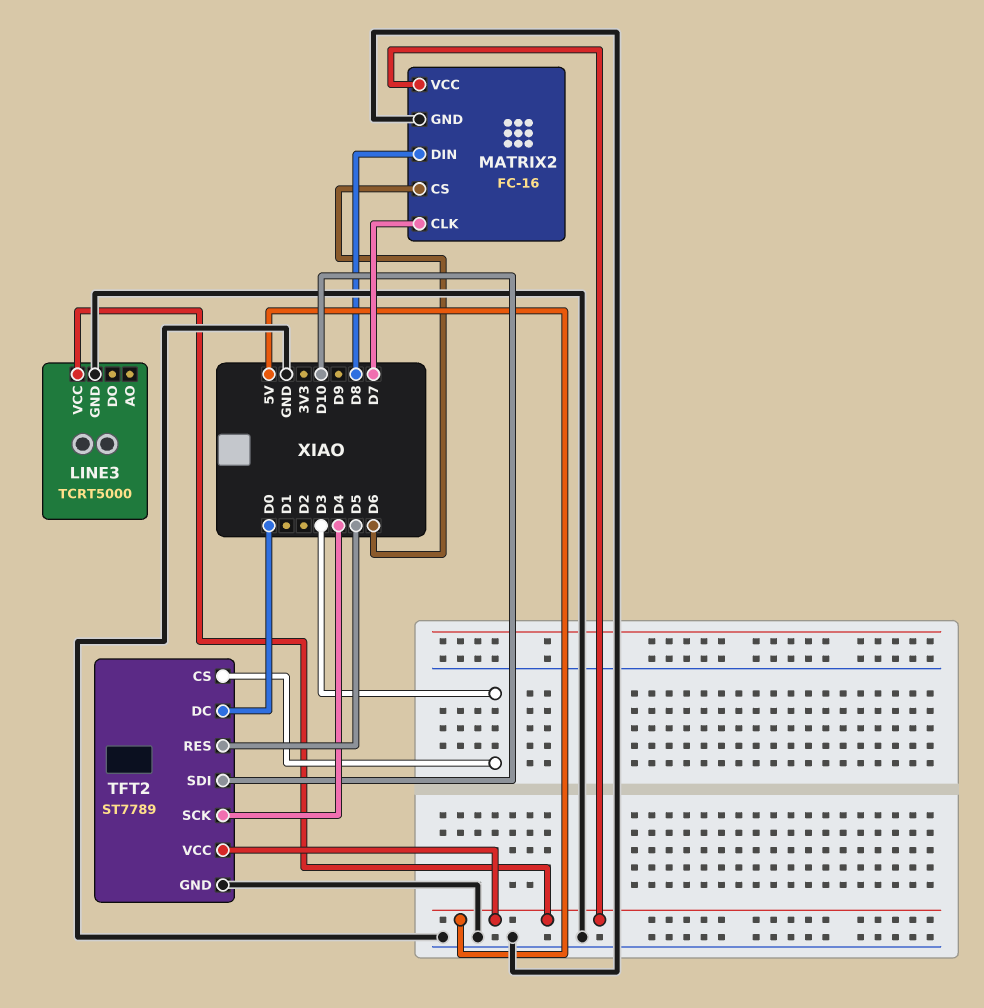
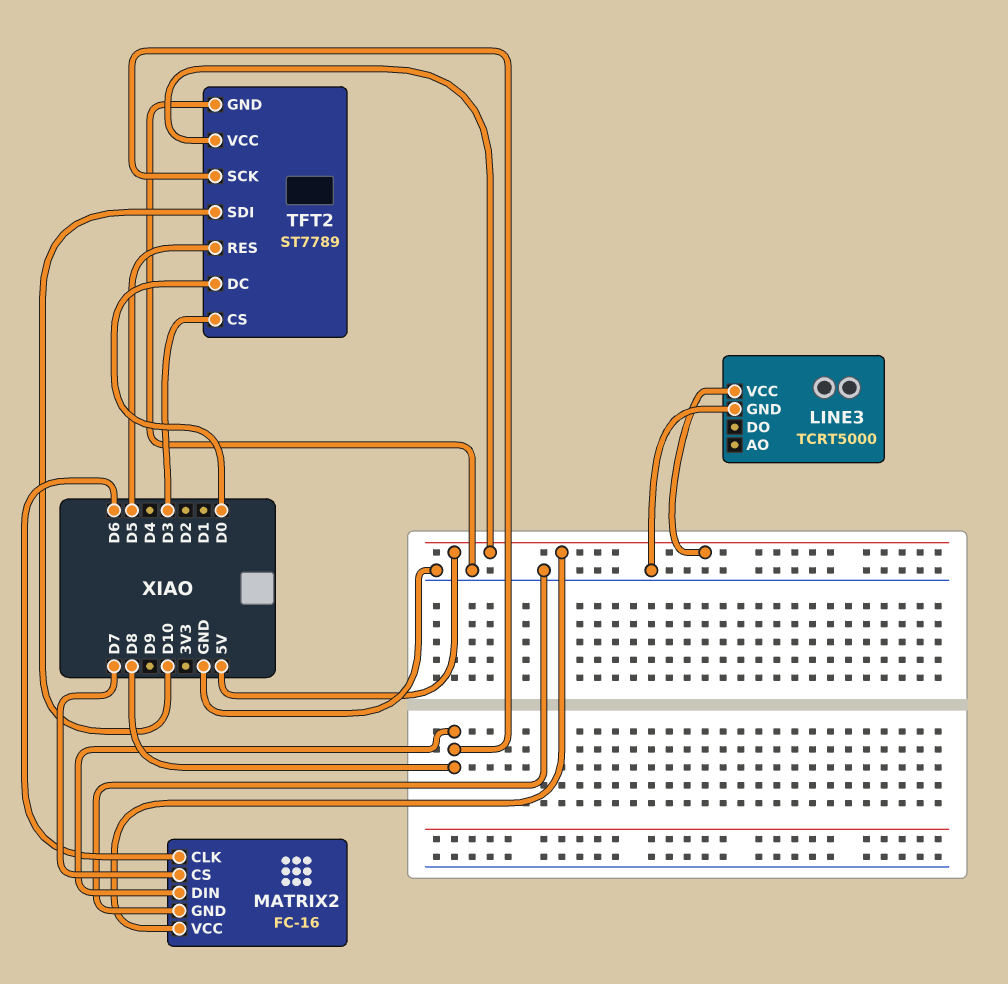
MATRIX2 pin CLK: D7 -> D6
MATRIX2 pin CS: D6 -> D7
TFT2 pin SCK: D4 -> D8

